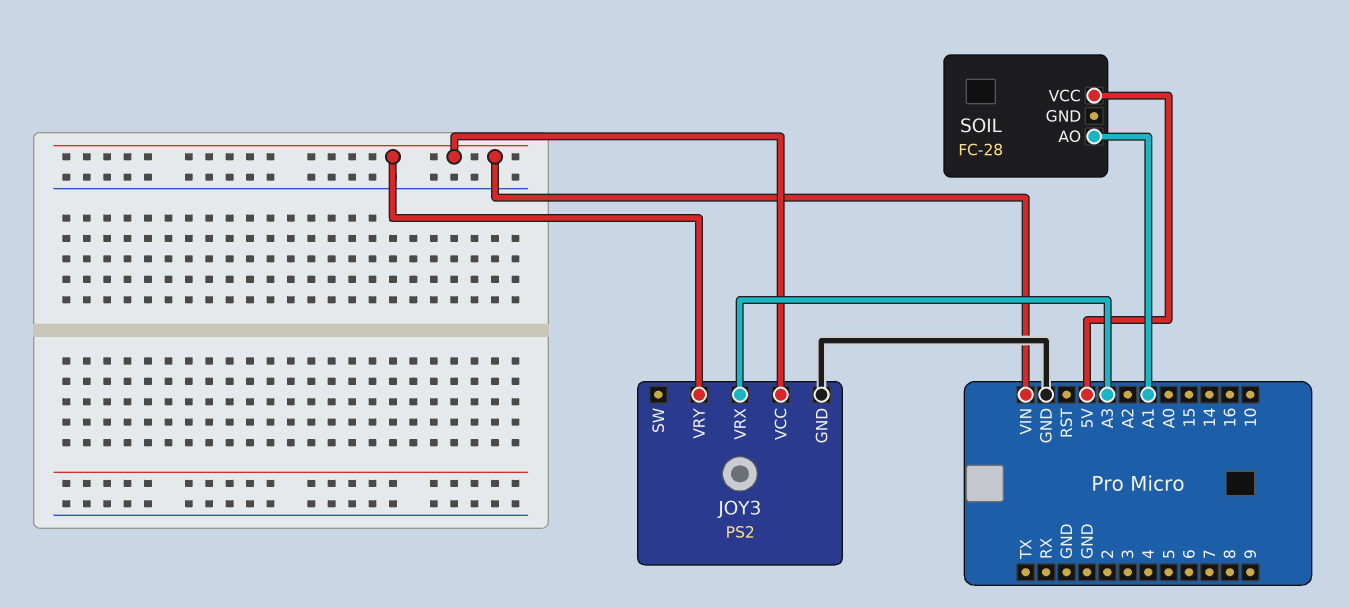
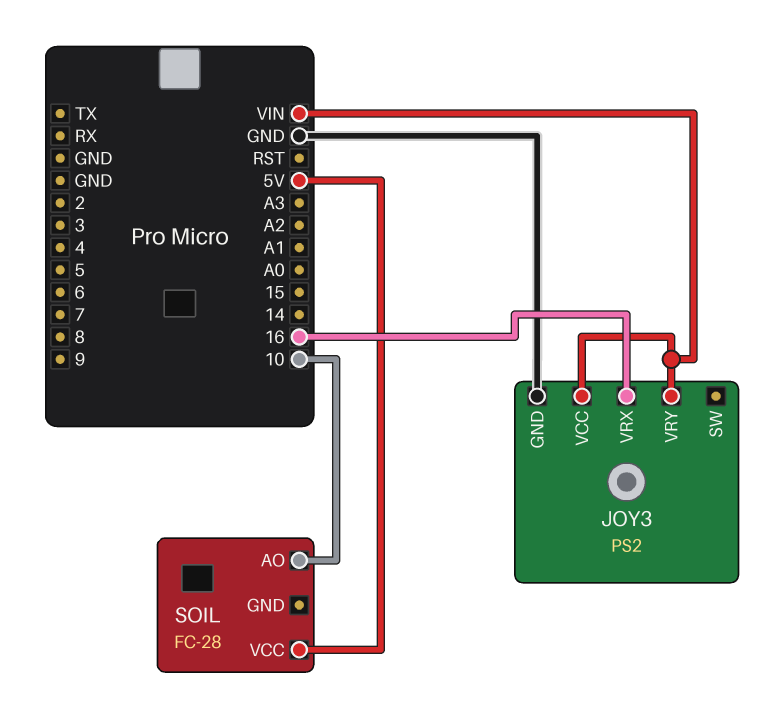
JOY3 pin VRX: A3 -> 16
SOIL pin AO: A1 -> 10

